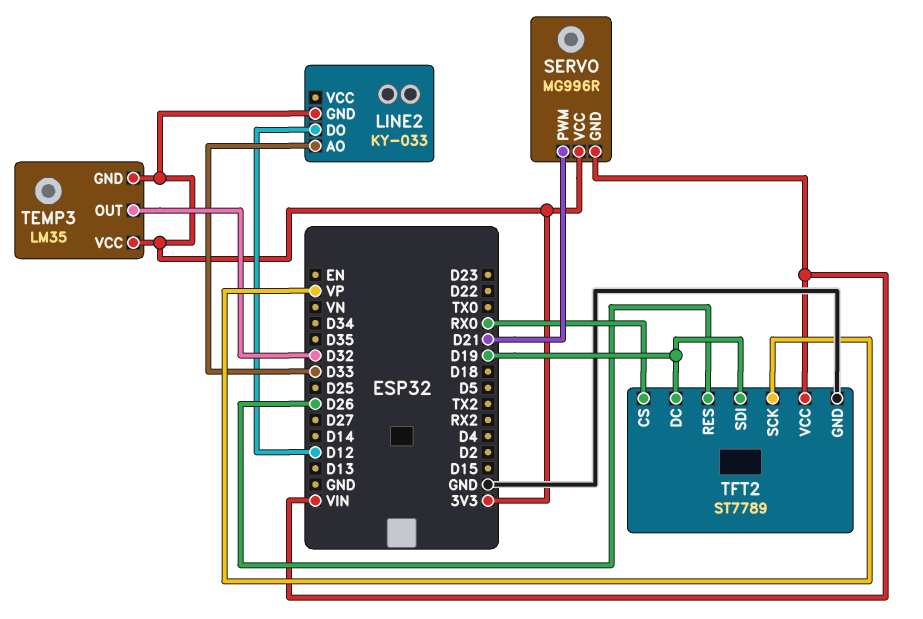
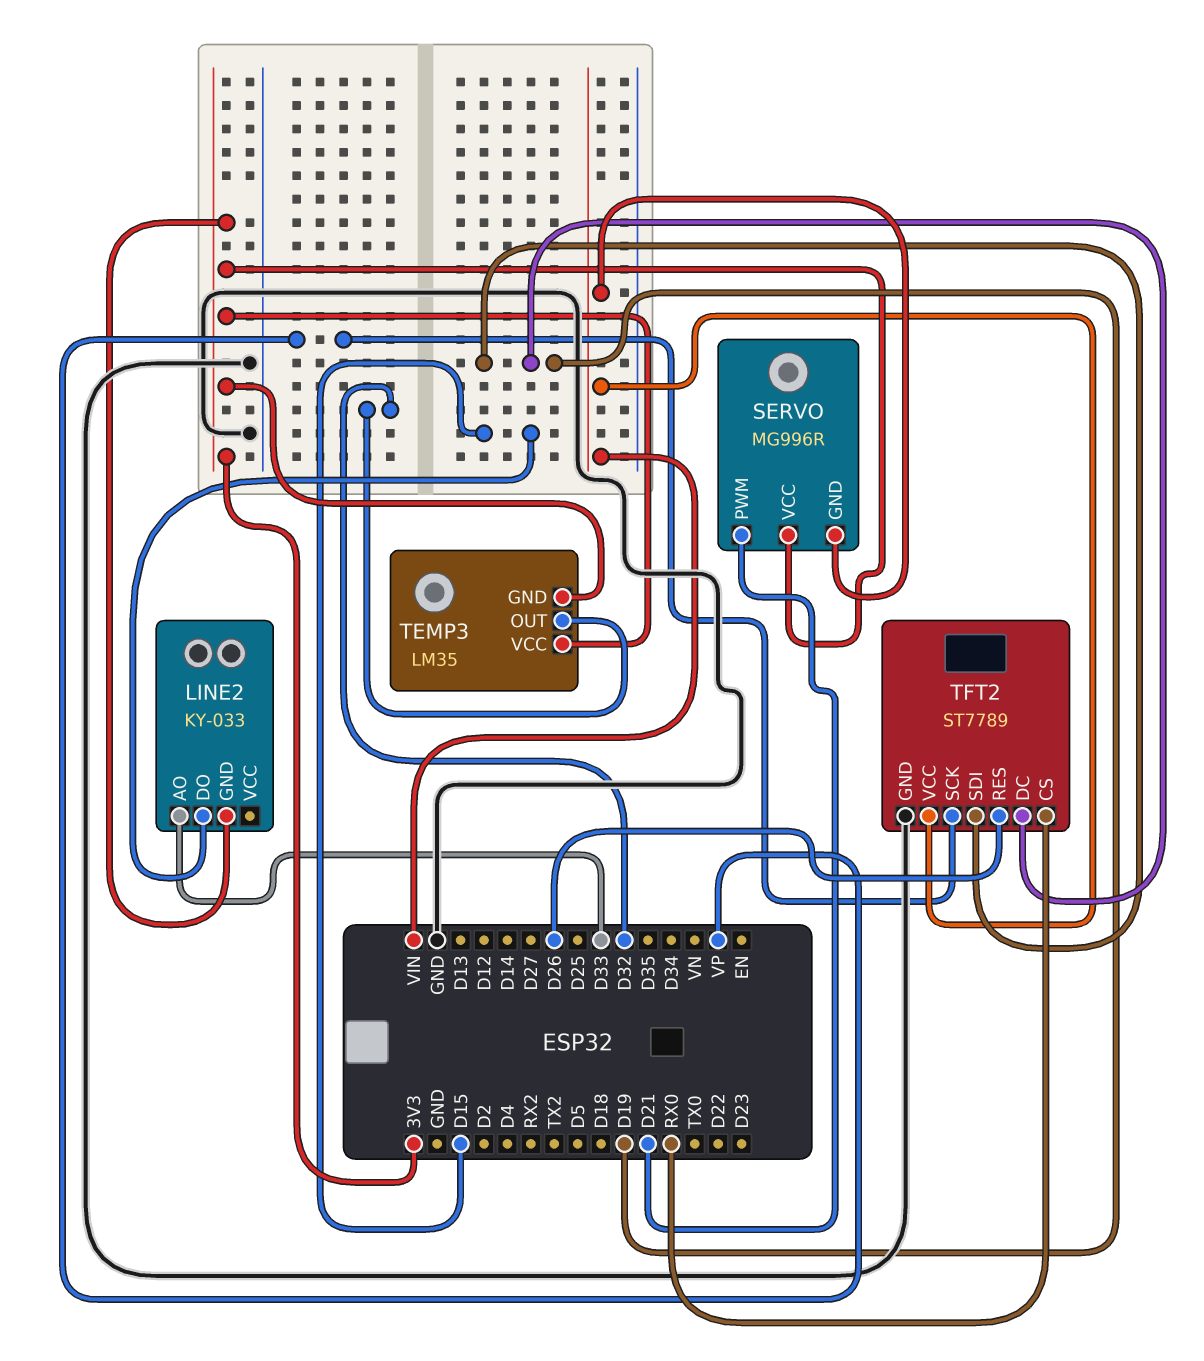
LINE2 pin DO: D12 -> D15

